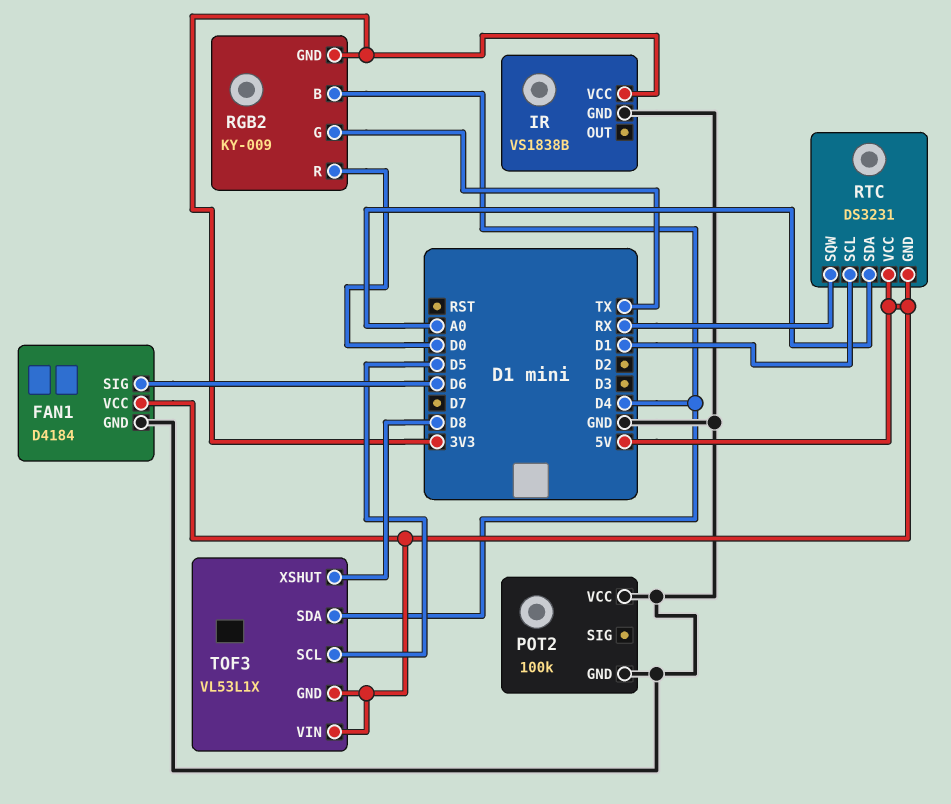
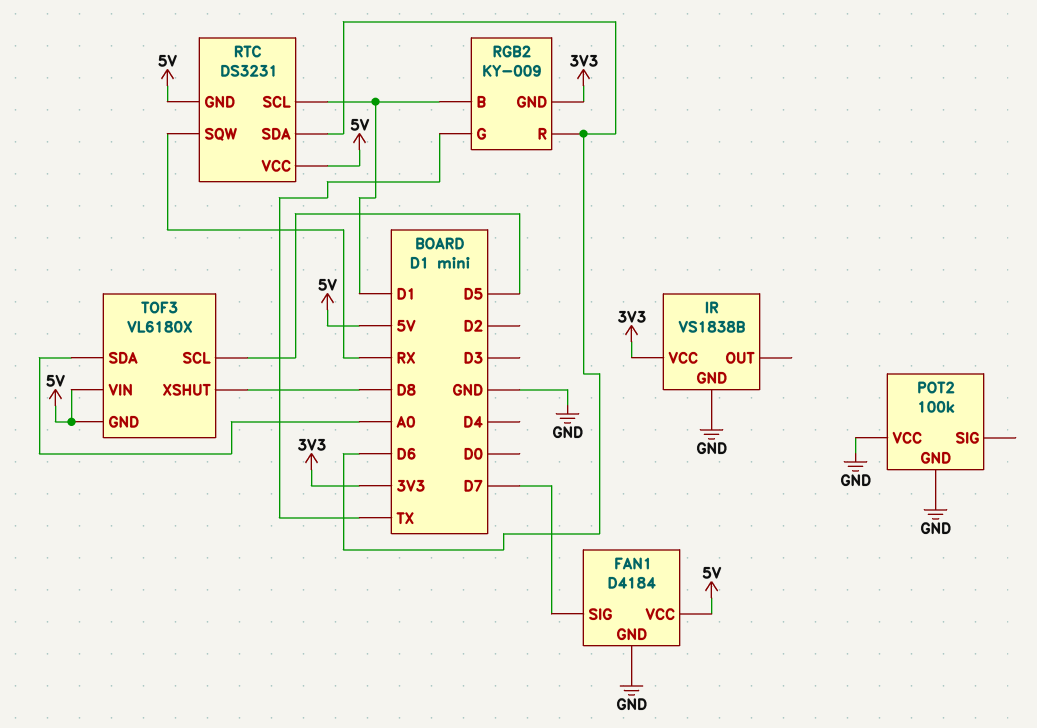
FAN1 pin SIG: D6 -> D7
RGB2 pin B: D4 -> D1
RGB2 pin R: D0 -> D6
RTC pin SDA: A0 -> D6
TOF3: VL53L1X -> VL6180X
TOF3 pin SDA: D4 -> A0

